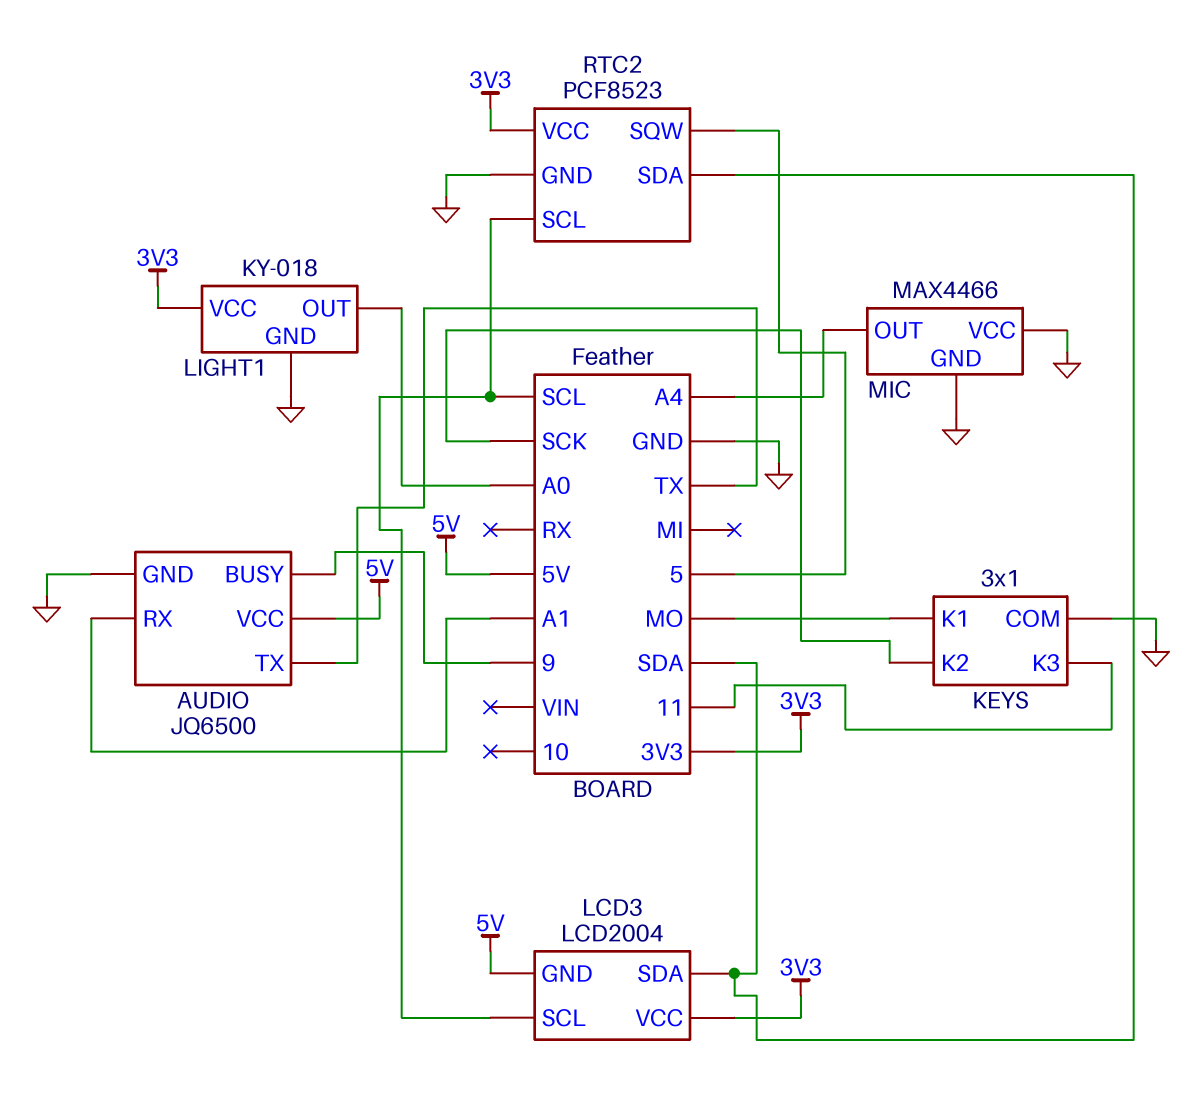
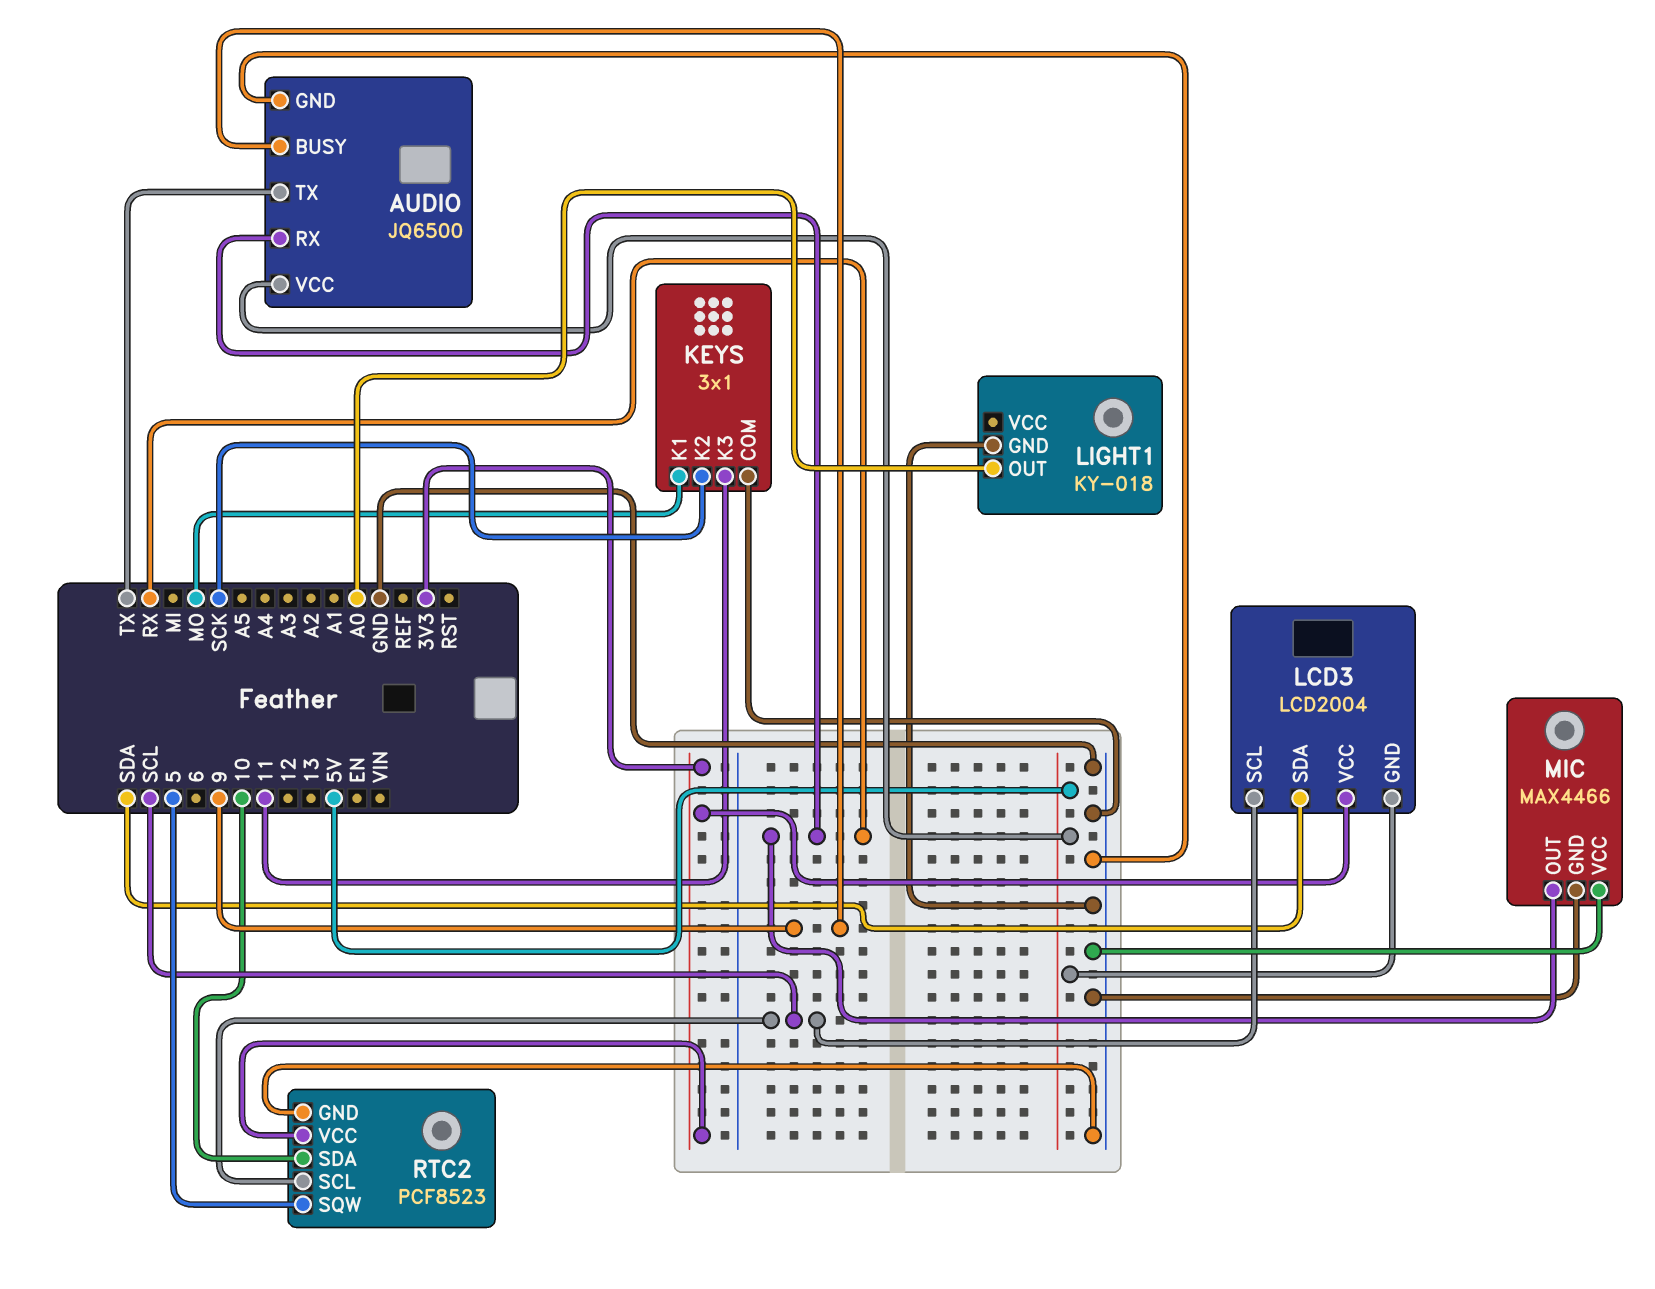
AUDIO pin RX: A1 -> RX
LIGHT1 pin VCC: 3V3 -> none
MIC pin OUT: A4 -> RX
RTC2 pin SDA: SDA -> 10

